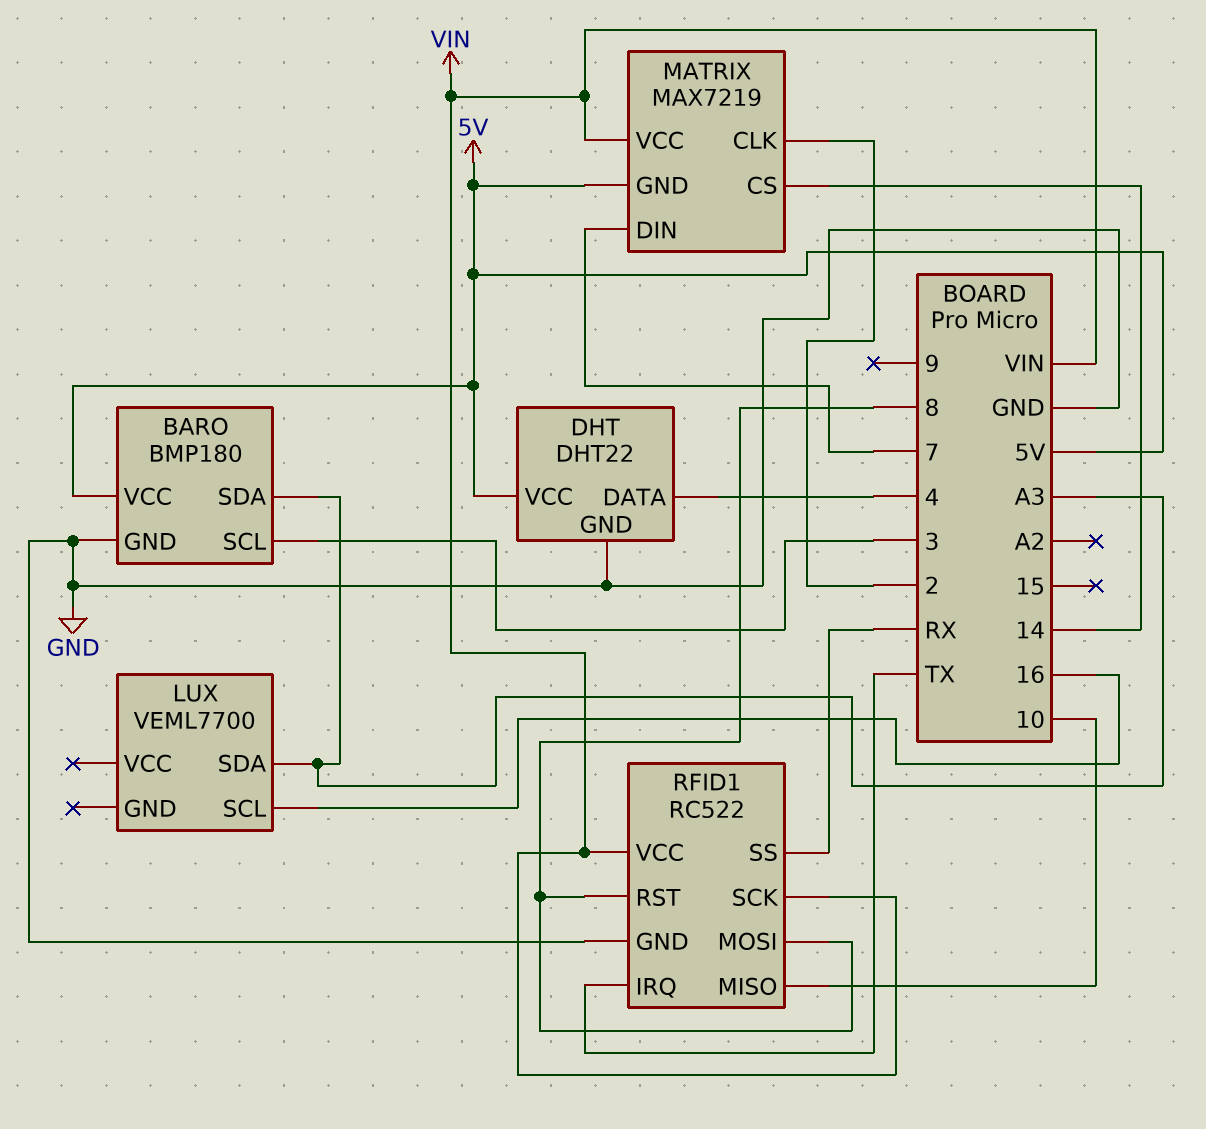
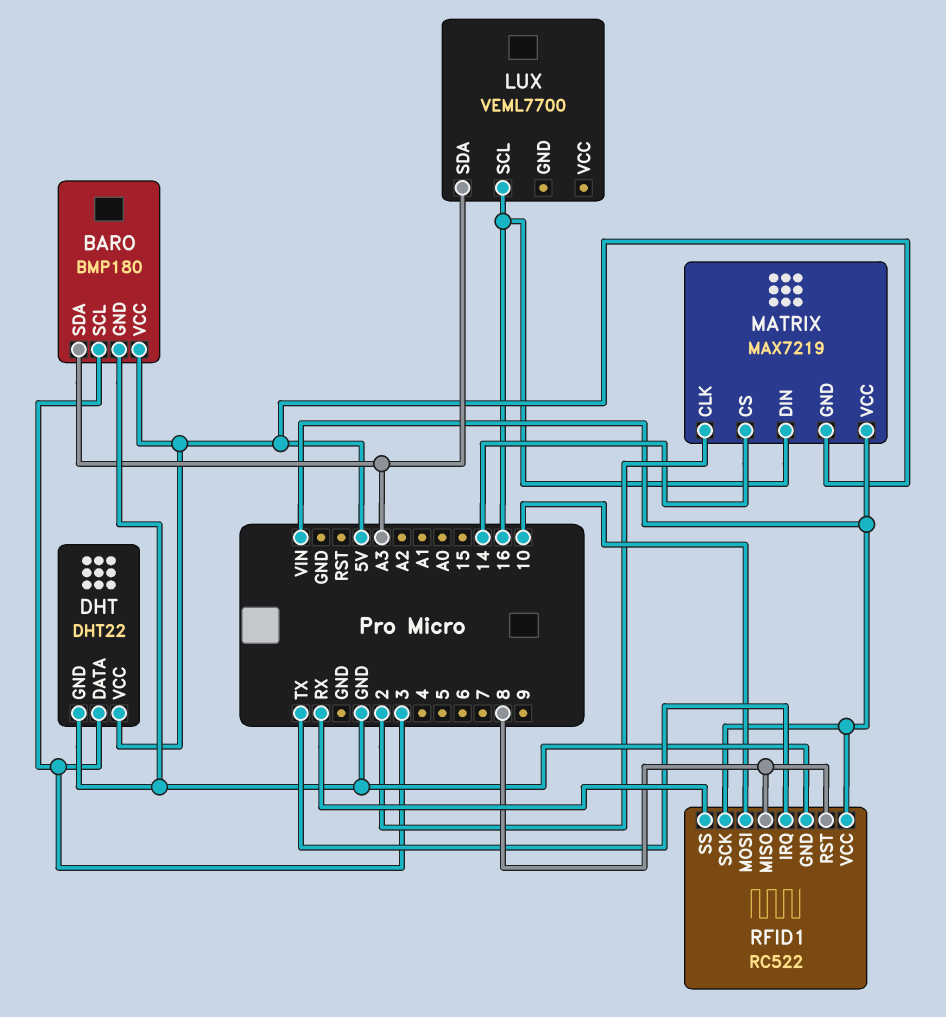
DHT pin DATA: 4 -> 3
MATRIX pin DIN: 7 -> 16
RFID1 pin MISO: 10 -> 8
RFID1 pin MOSI: 8 -> 10

